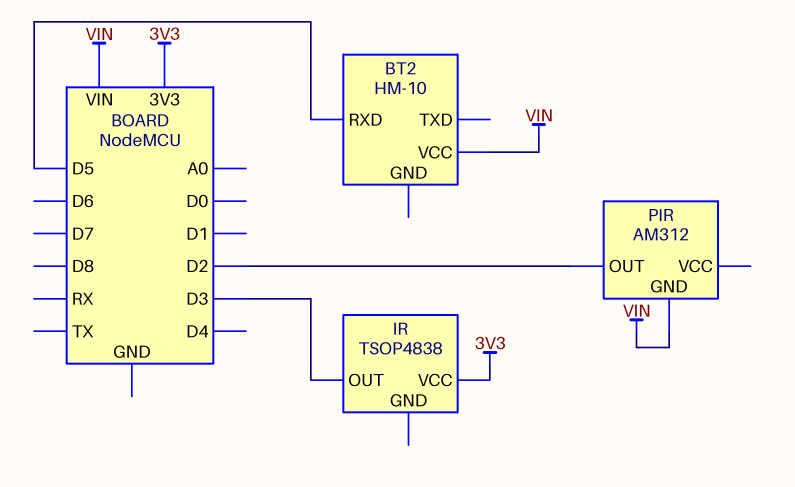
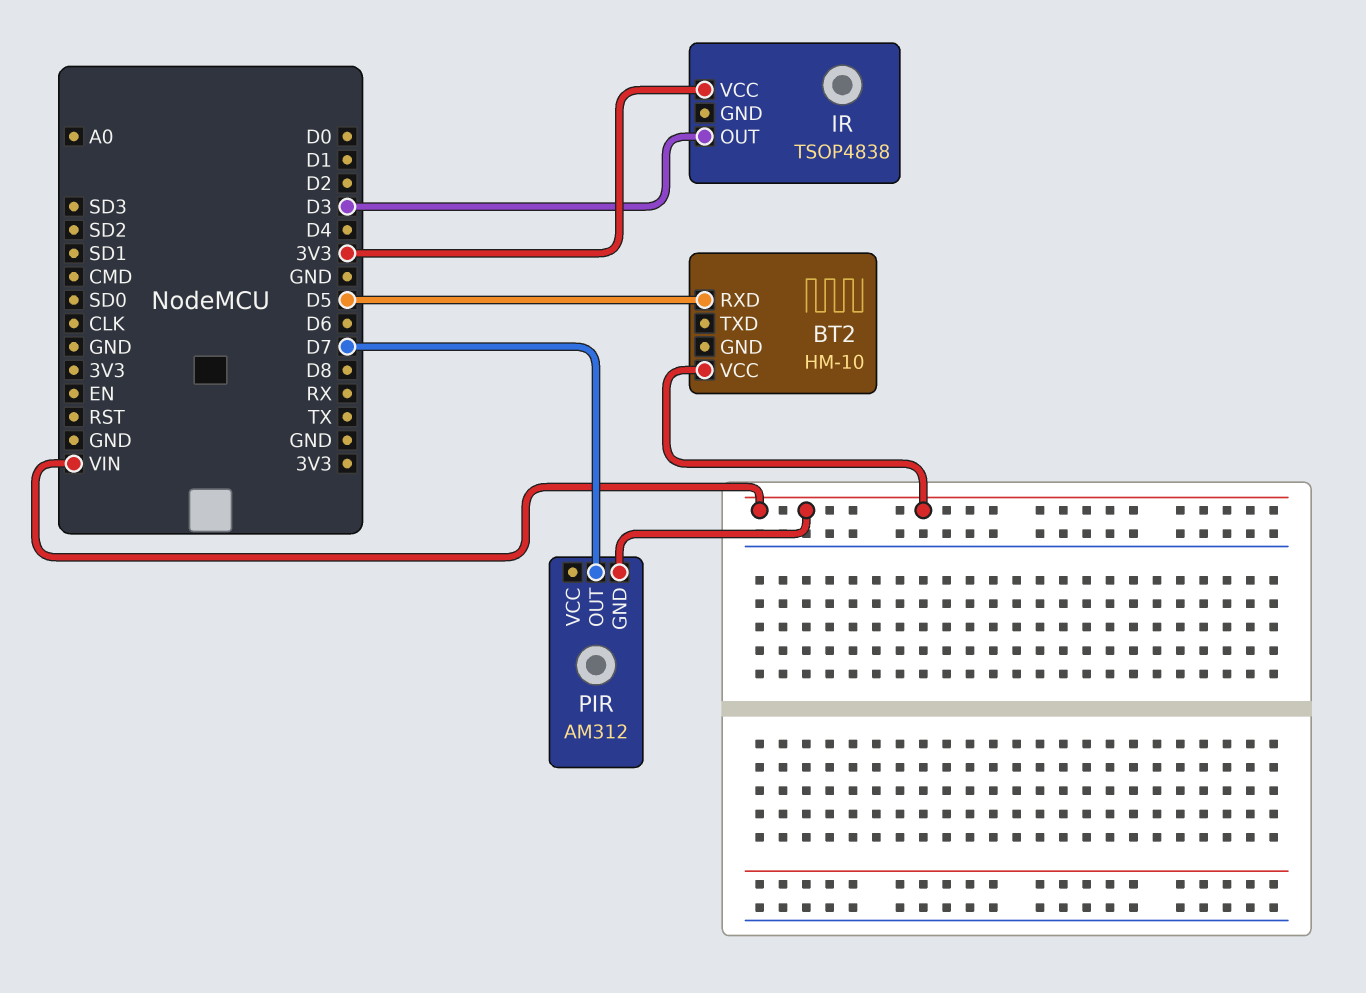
PIR pin OUT: D2 -> D7

